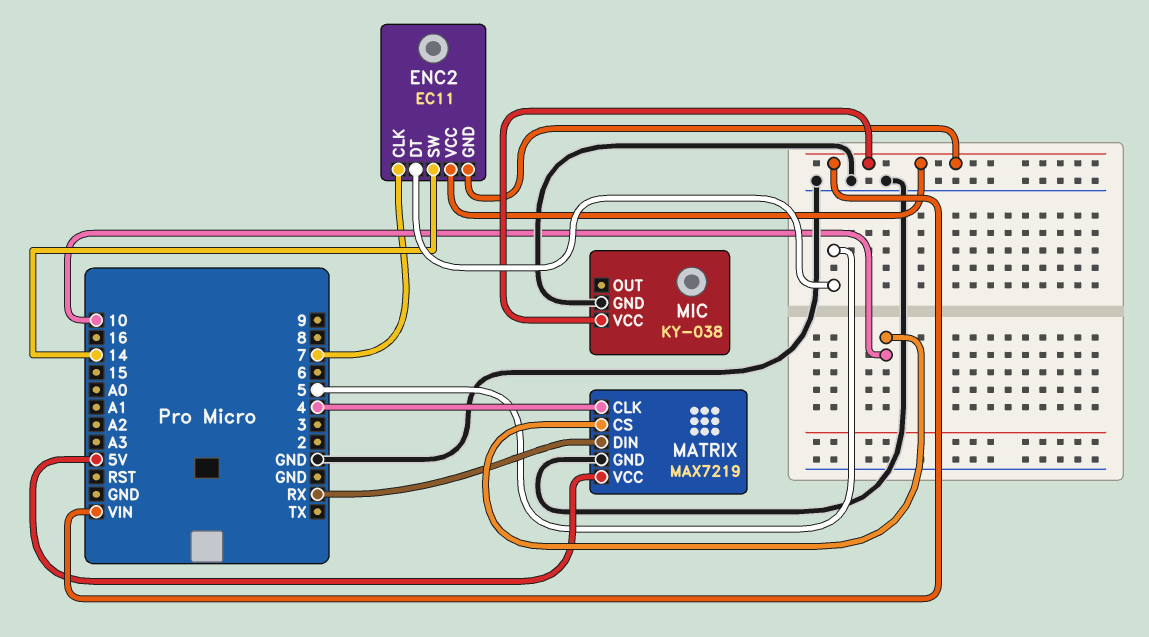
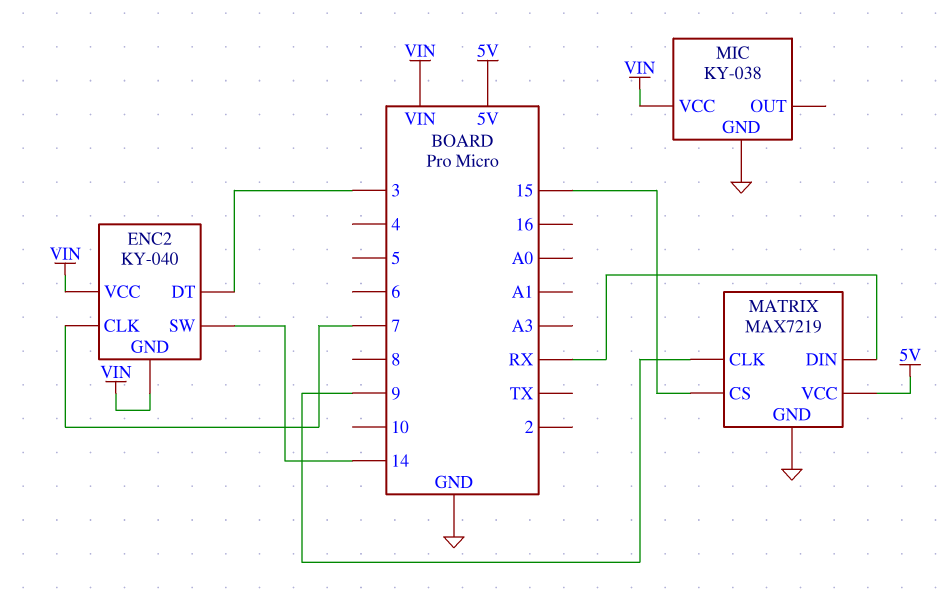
ENC2: EC11 -> KY-040
ENC2 pin DT: 5 -> 3
MATRIX pin CLK: 4 -> 9
MATRIX pin CS: 10 -> 15

